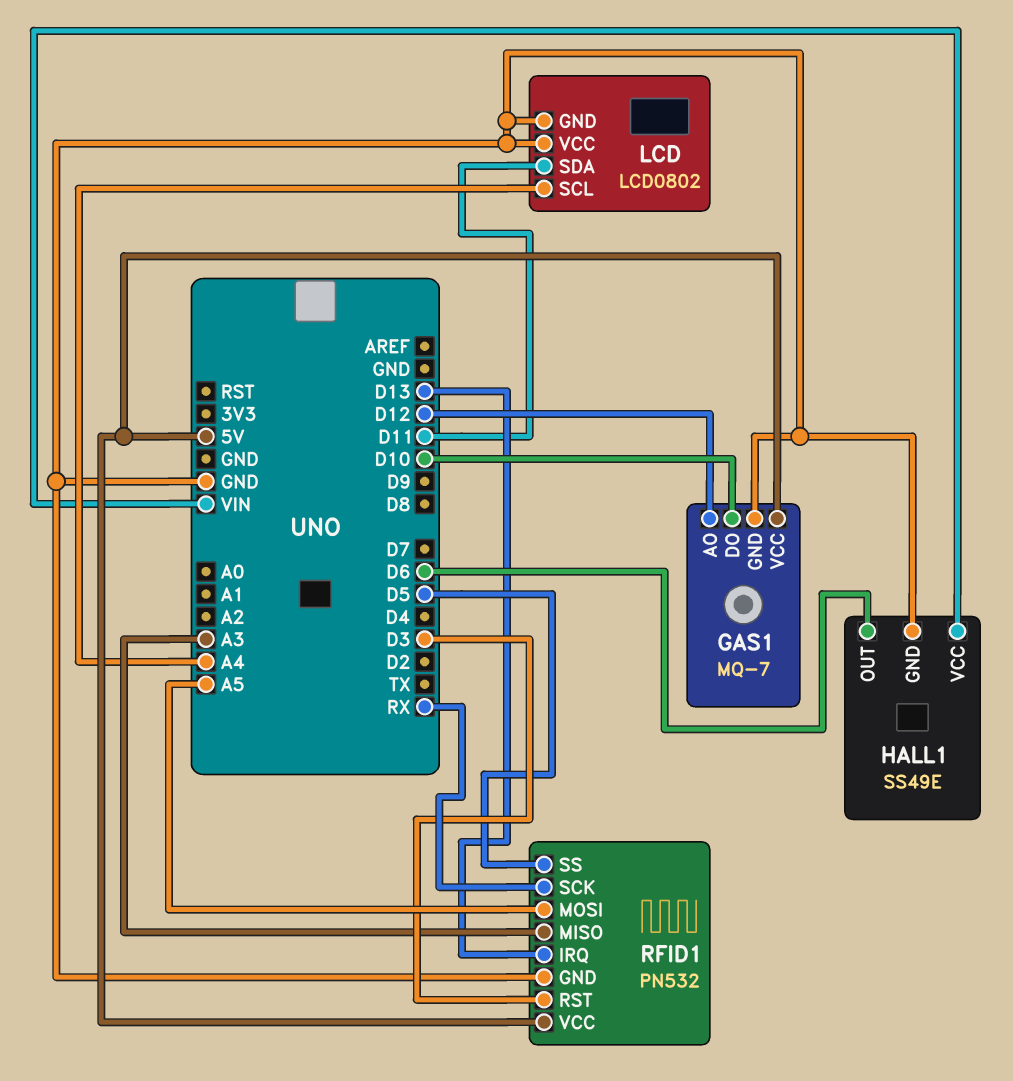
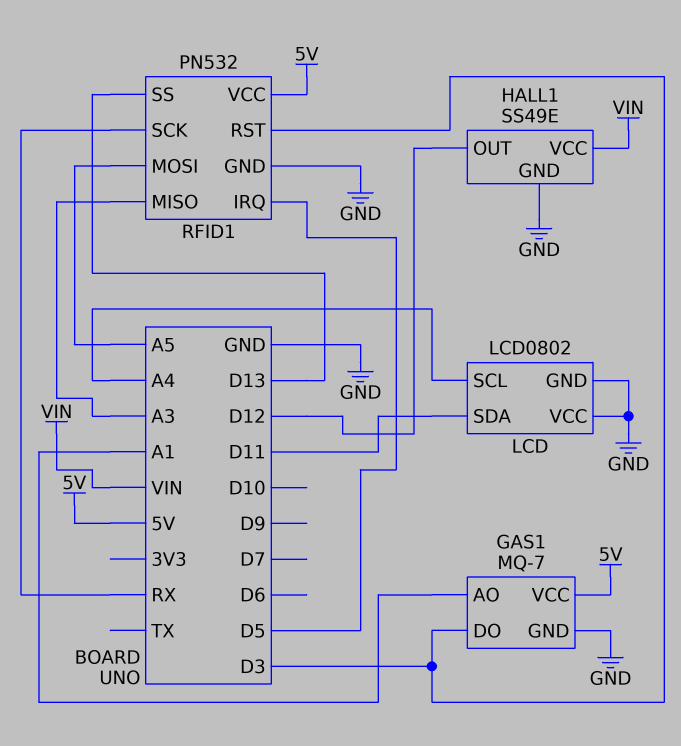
GAS1 pin AO: D12 -> A1
GAS1 pin DO: D10 -> D3
HALL1 pin OUT: D6 -> D12
RFID1 pin IRQ: D13 -> D5
RFID1 pin SS: D5 -> D13

